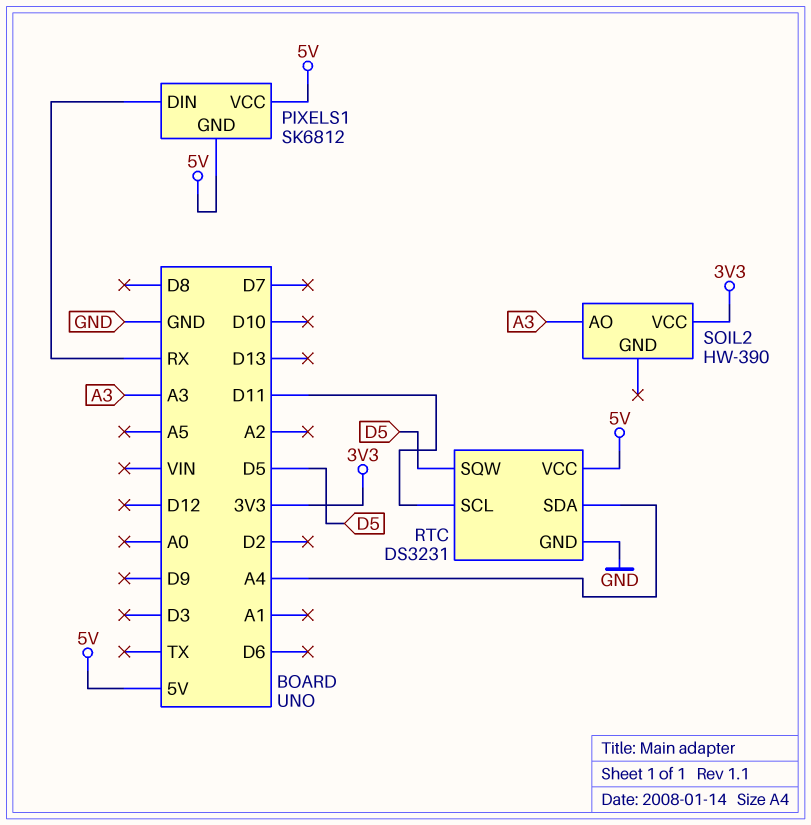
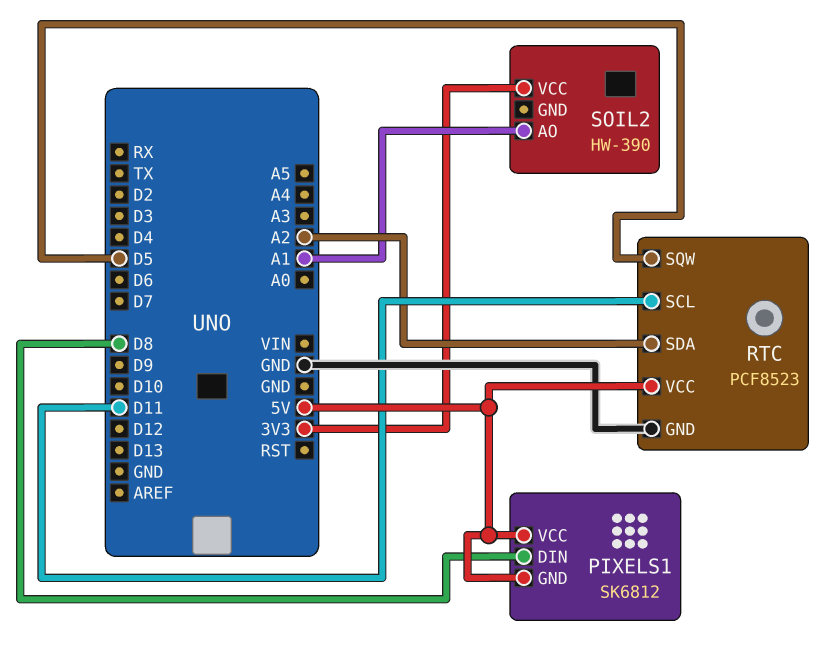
PIXELS1 pin DIN: RX -> D8
RTC: DS3231 -> PCF8523
RTC pin SDA: A4 -> A2
SOIL2 pin AO: A3 -> A1

